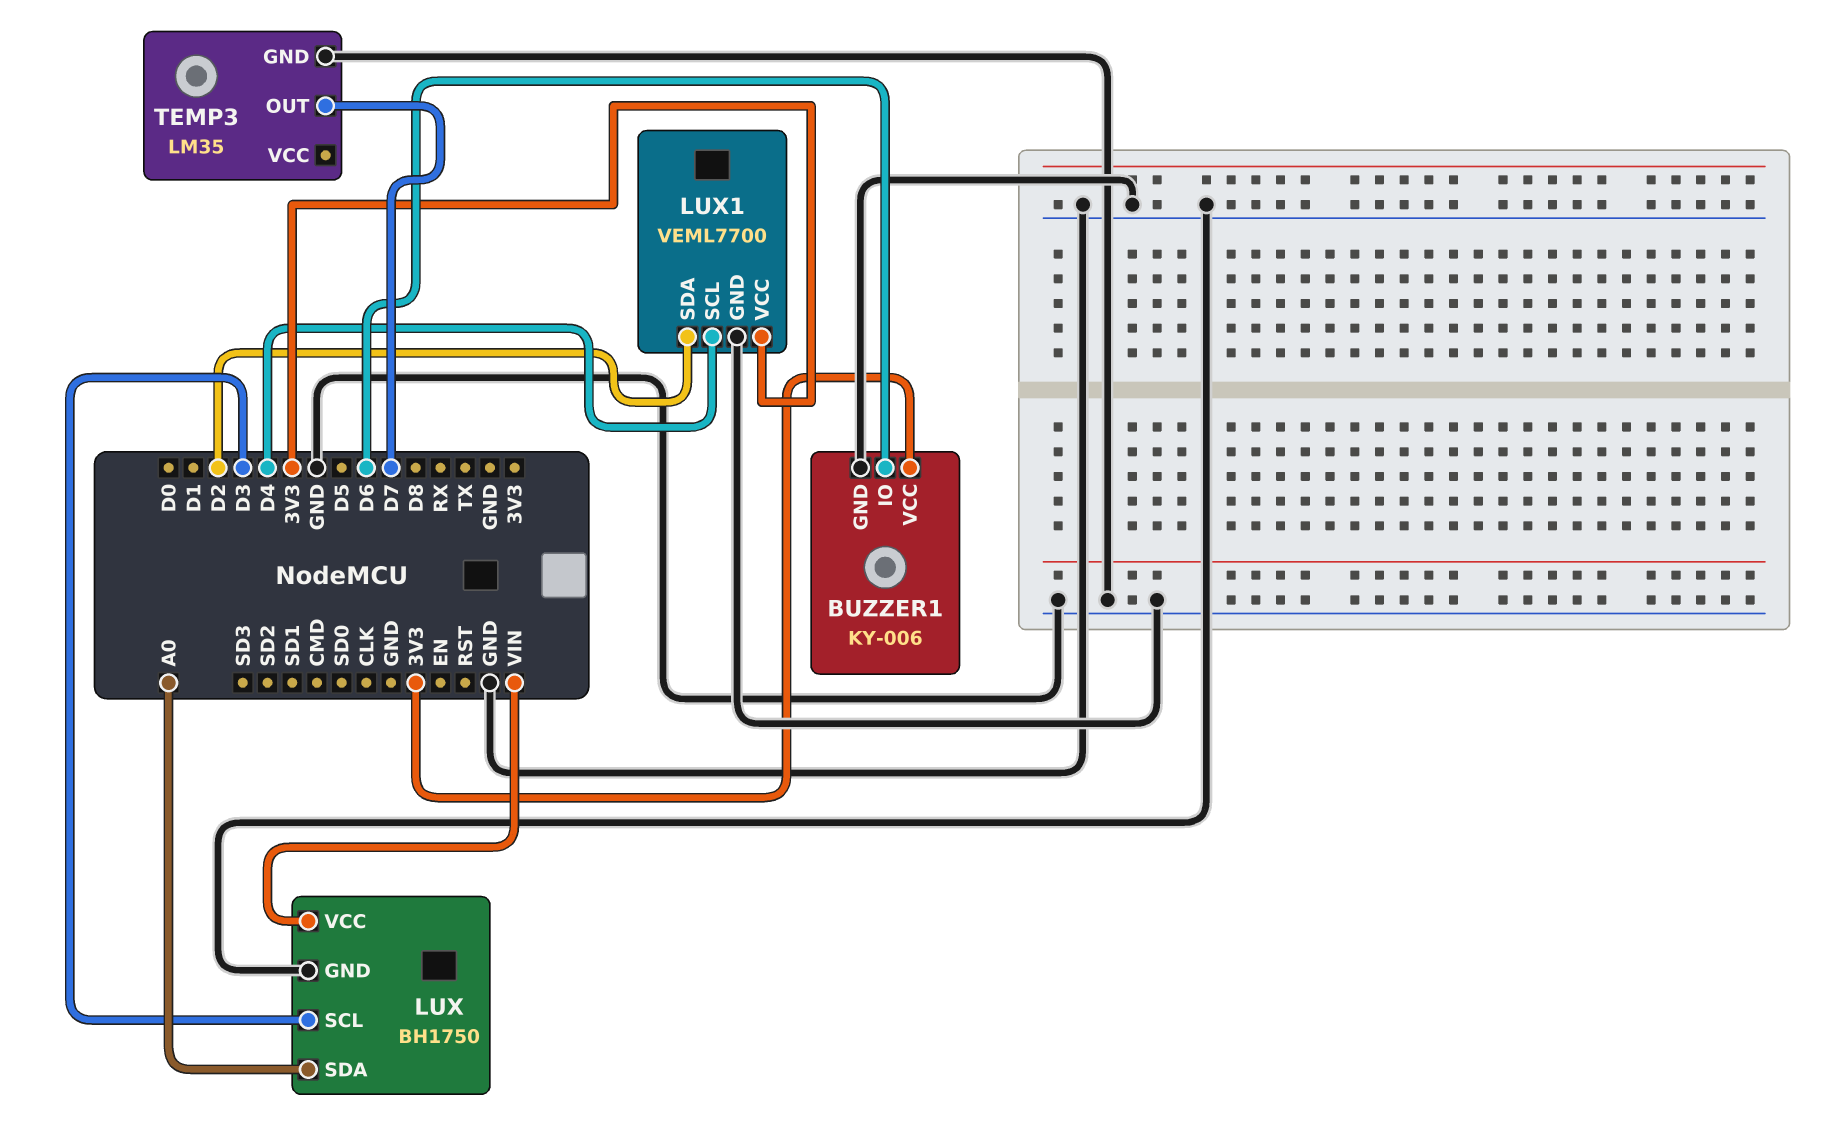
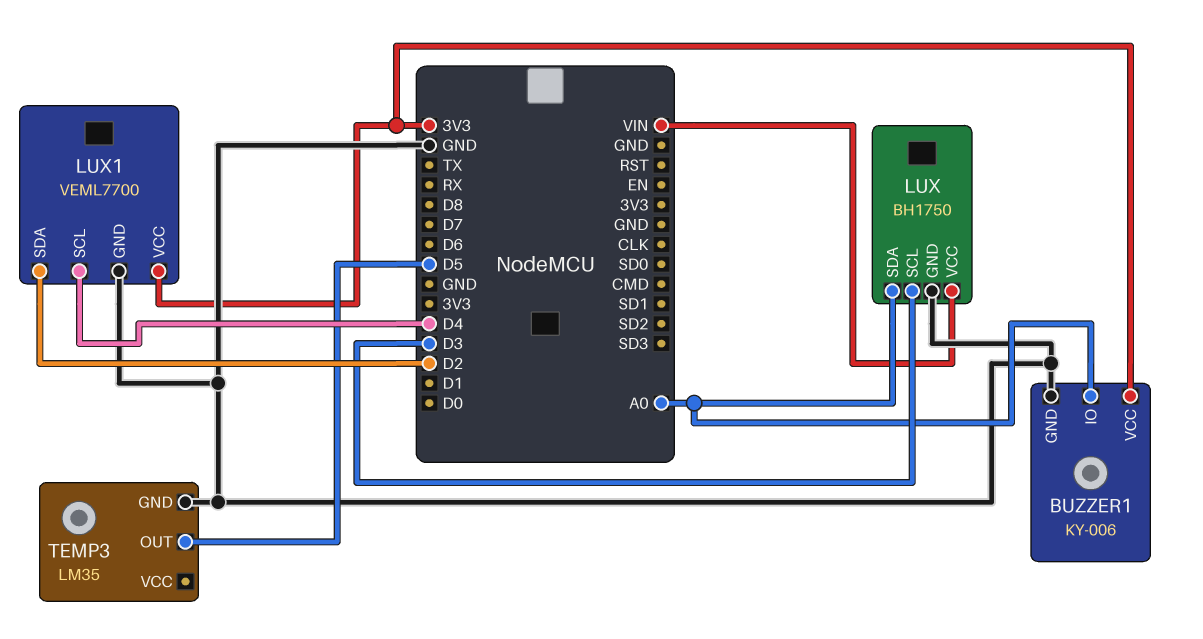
BUZZER1 pin IO: D6 -> A0
TEMP3 pin OUT: D7 -> D5

